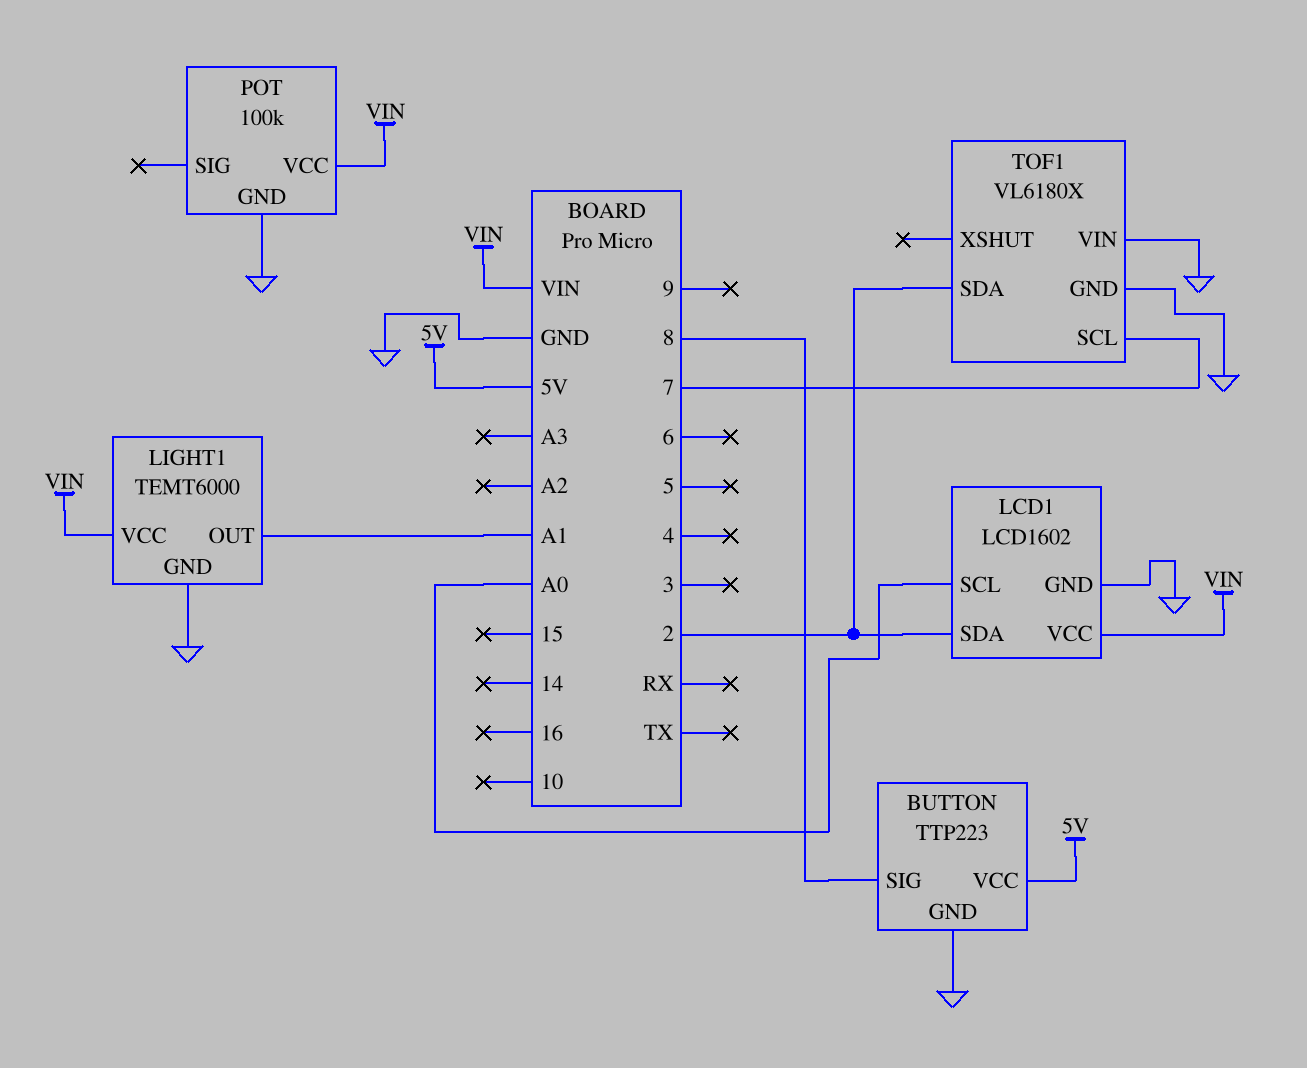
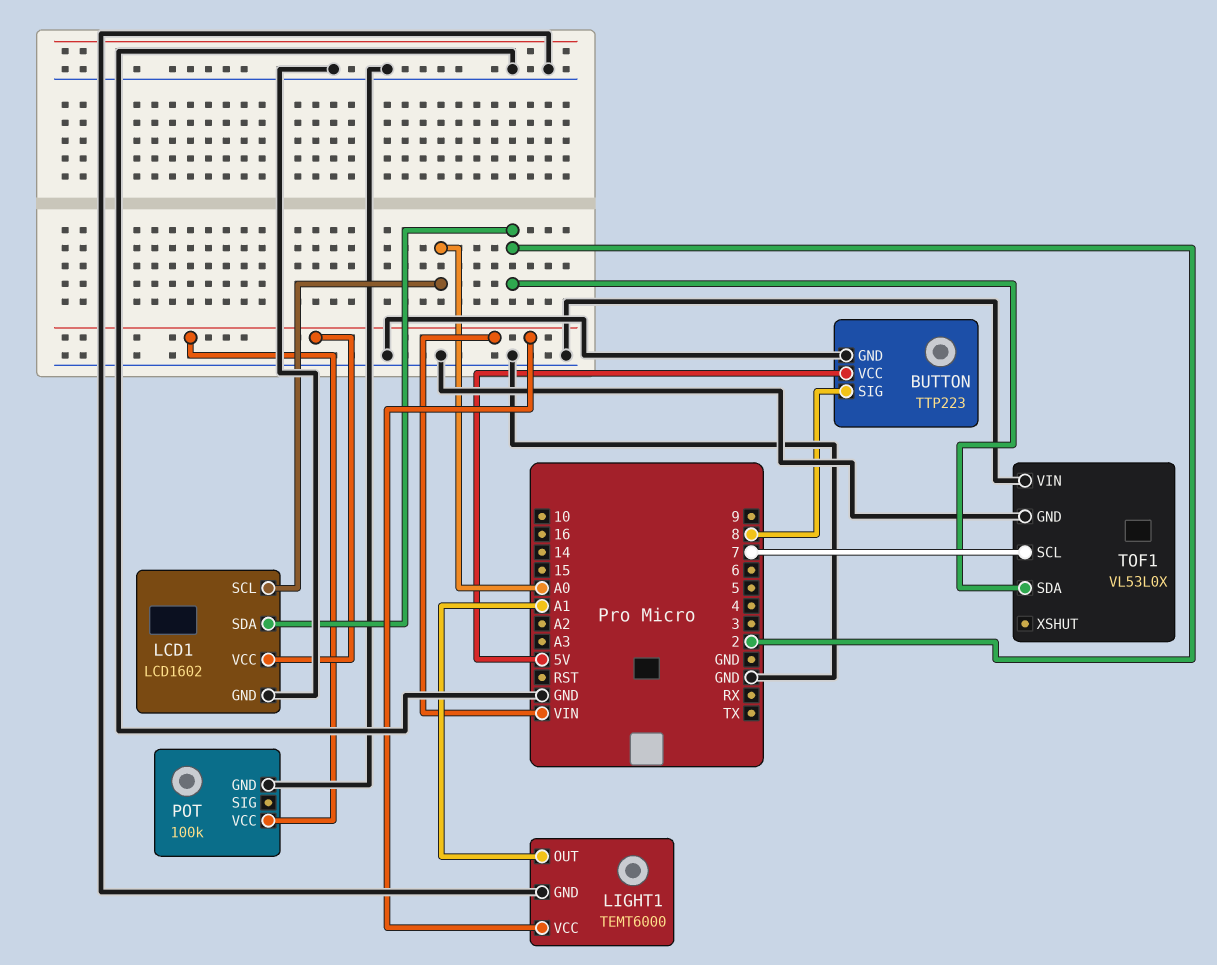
TOF1: VL6180X -> VL53L0X

